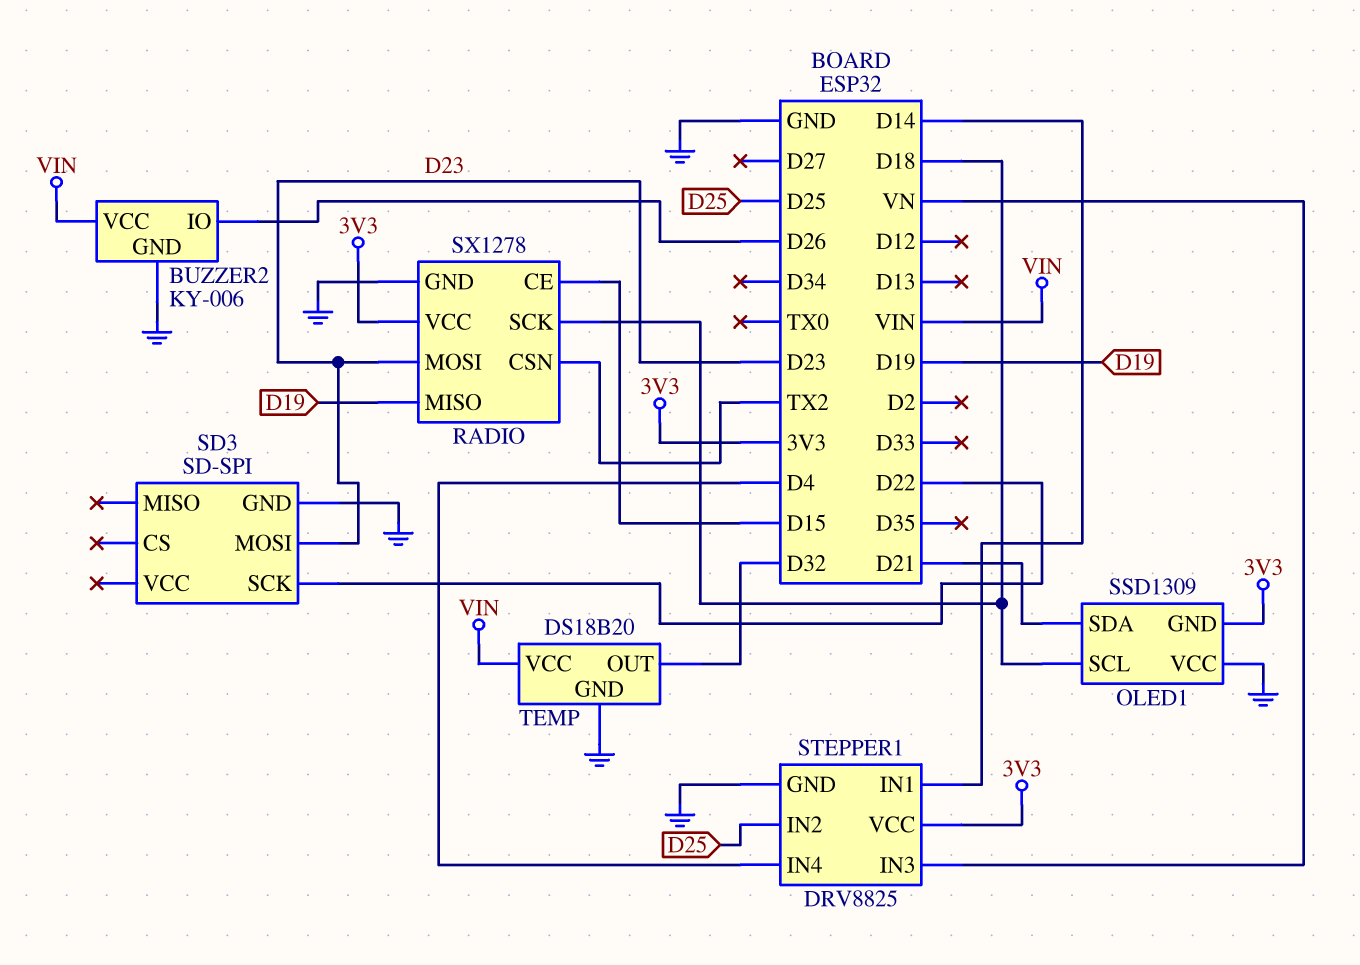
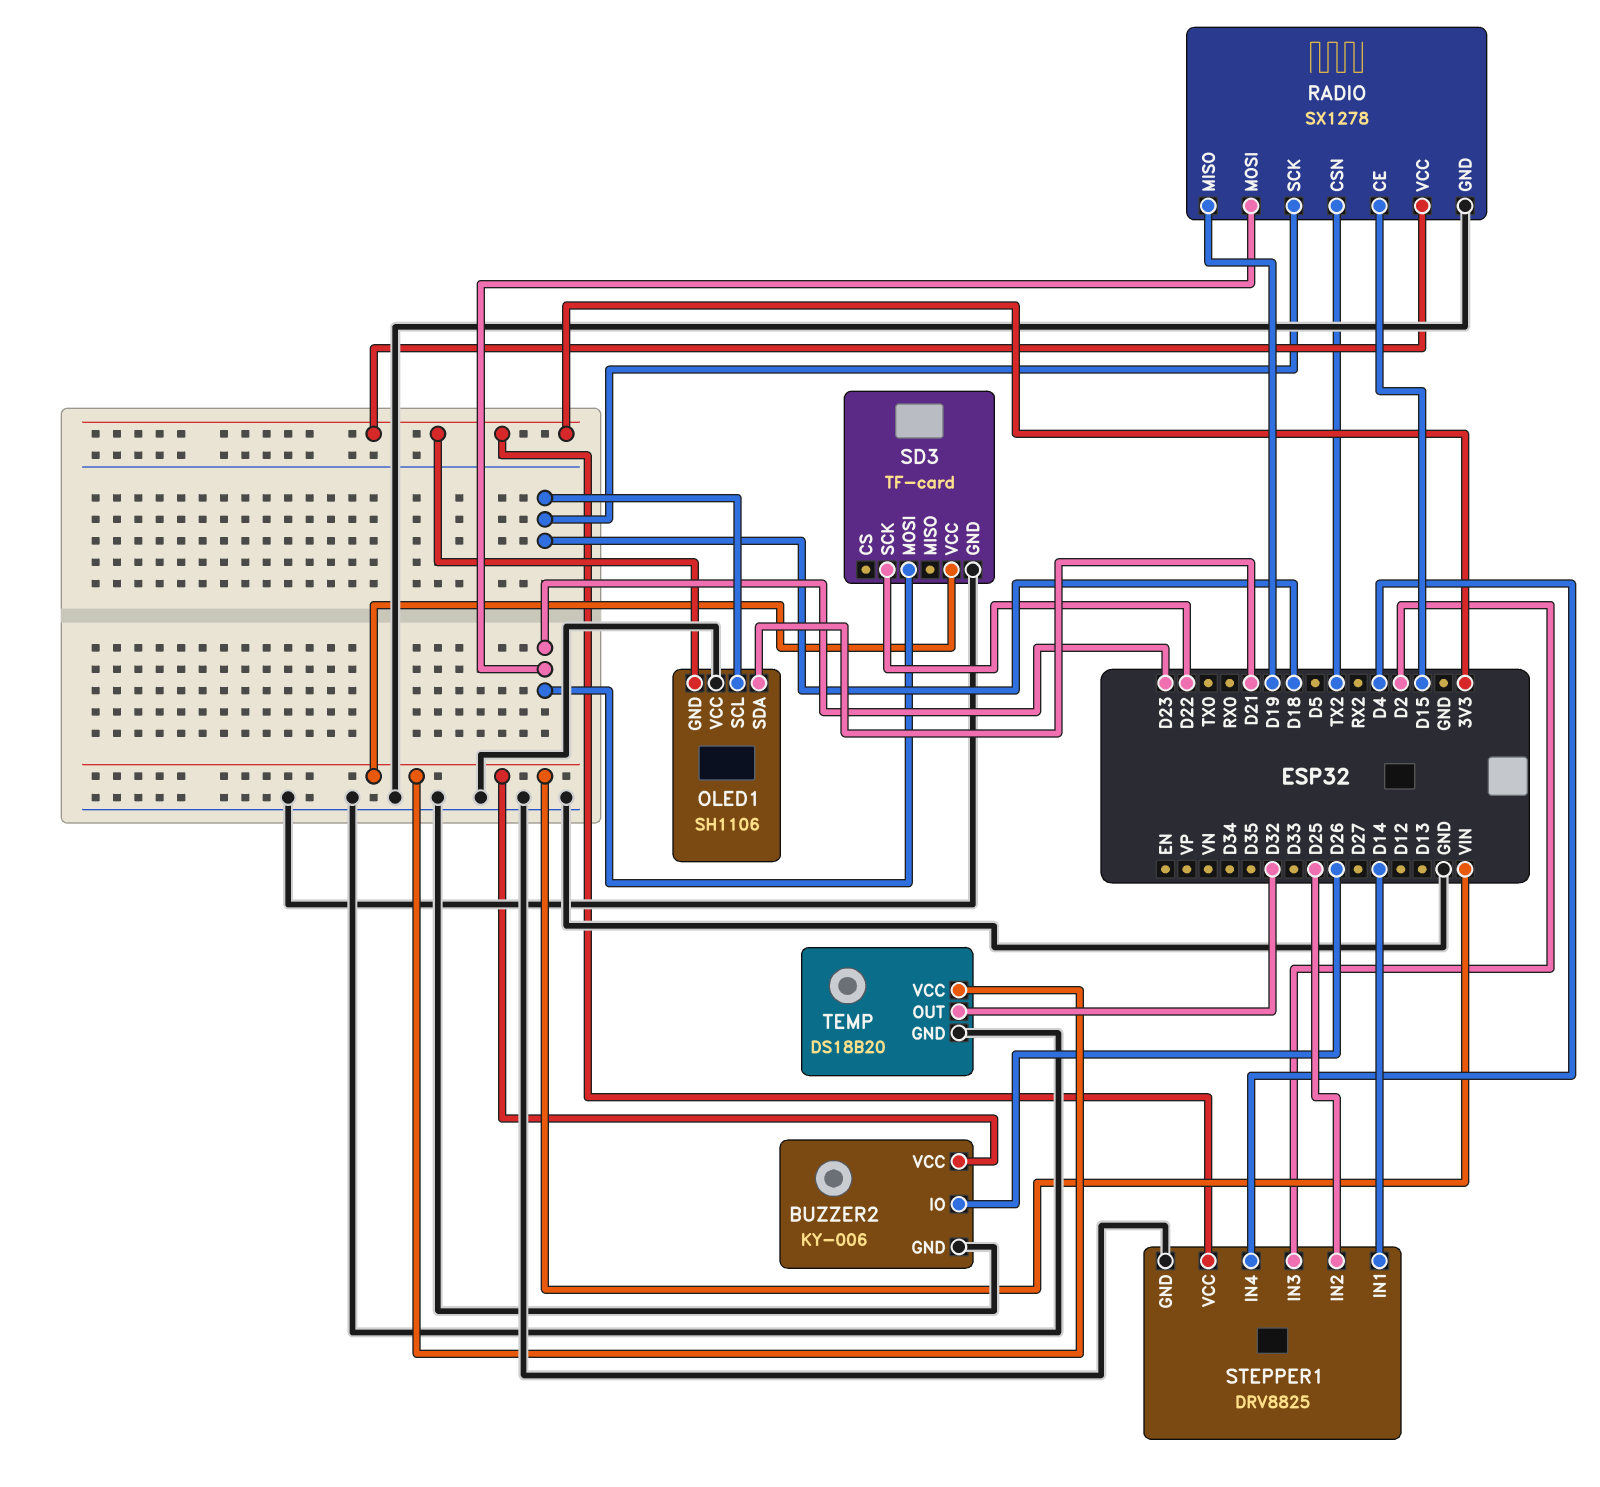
OLED1: SSD1309 -> SH1106
SD3: SD-SPI -> TF-card
SD3 pin VCC: none -> VIN
STEPPER1 pin IN3: VN -> D2

